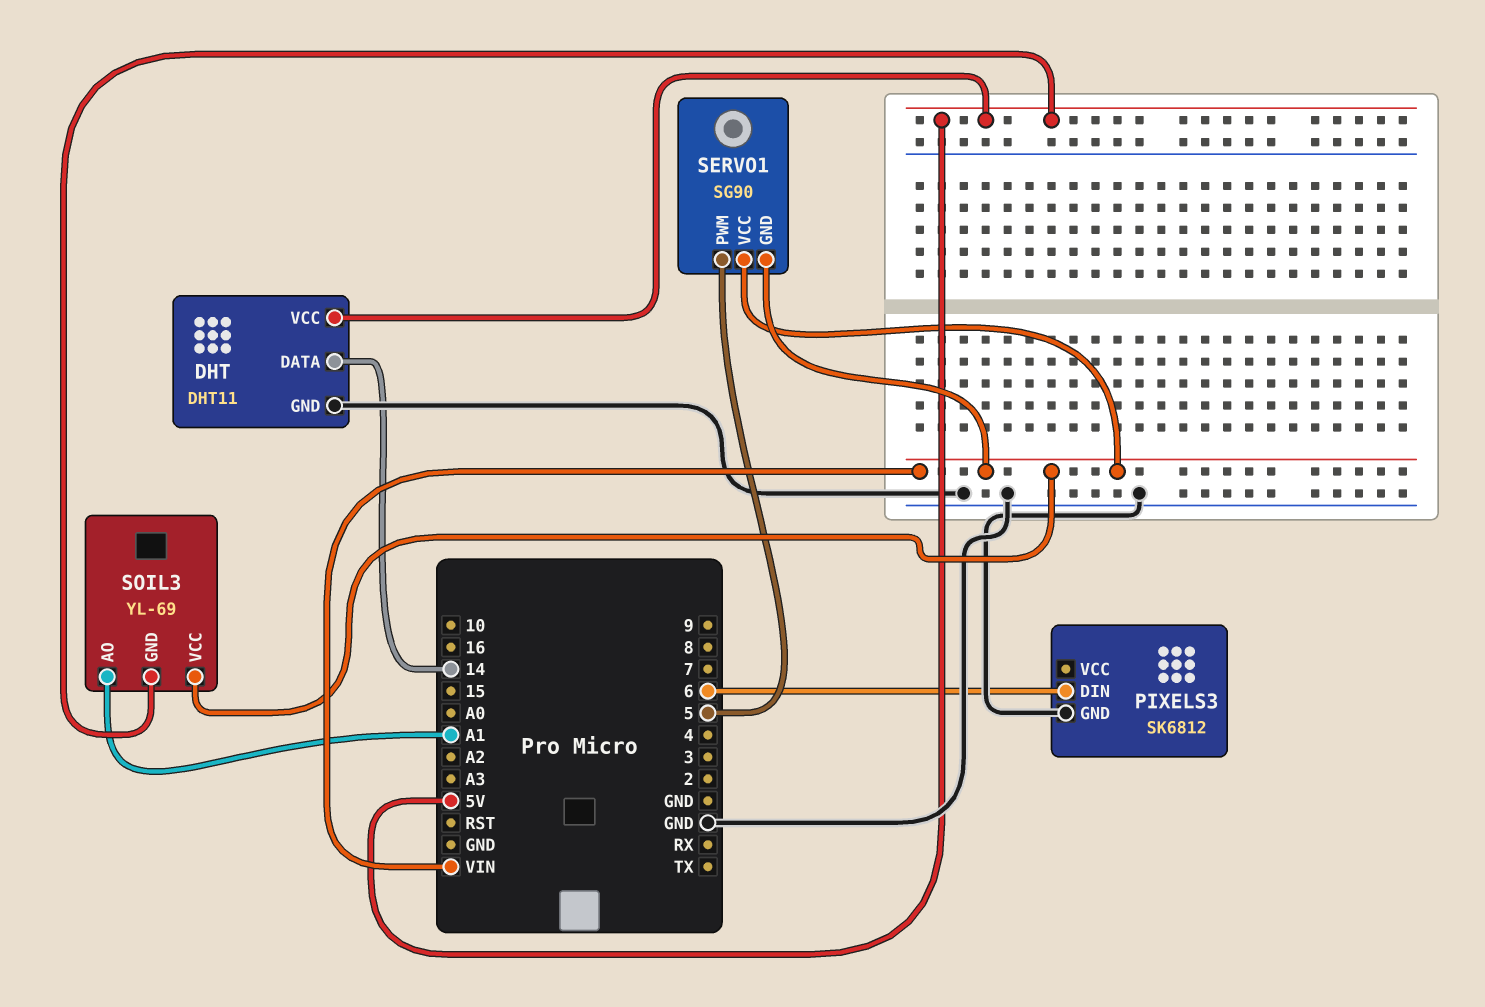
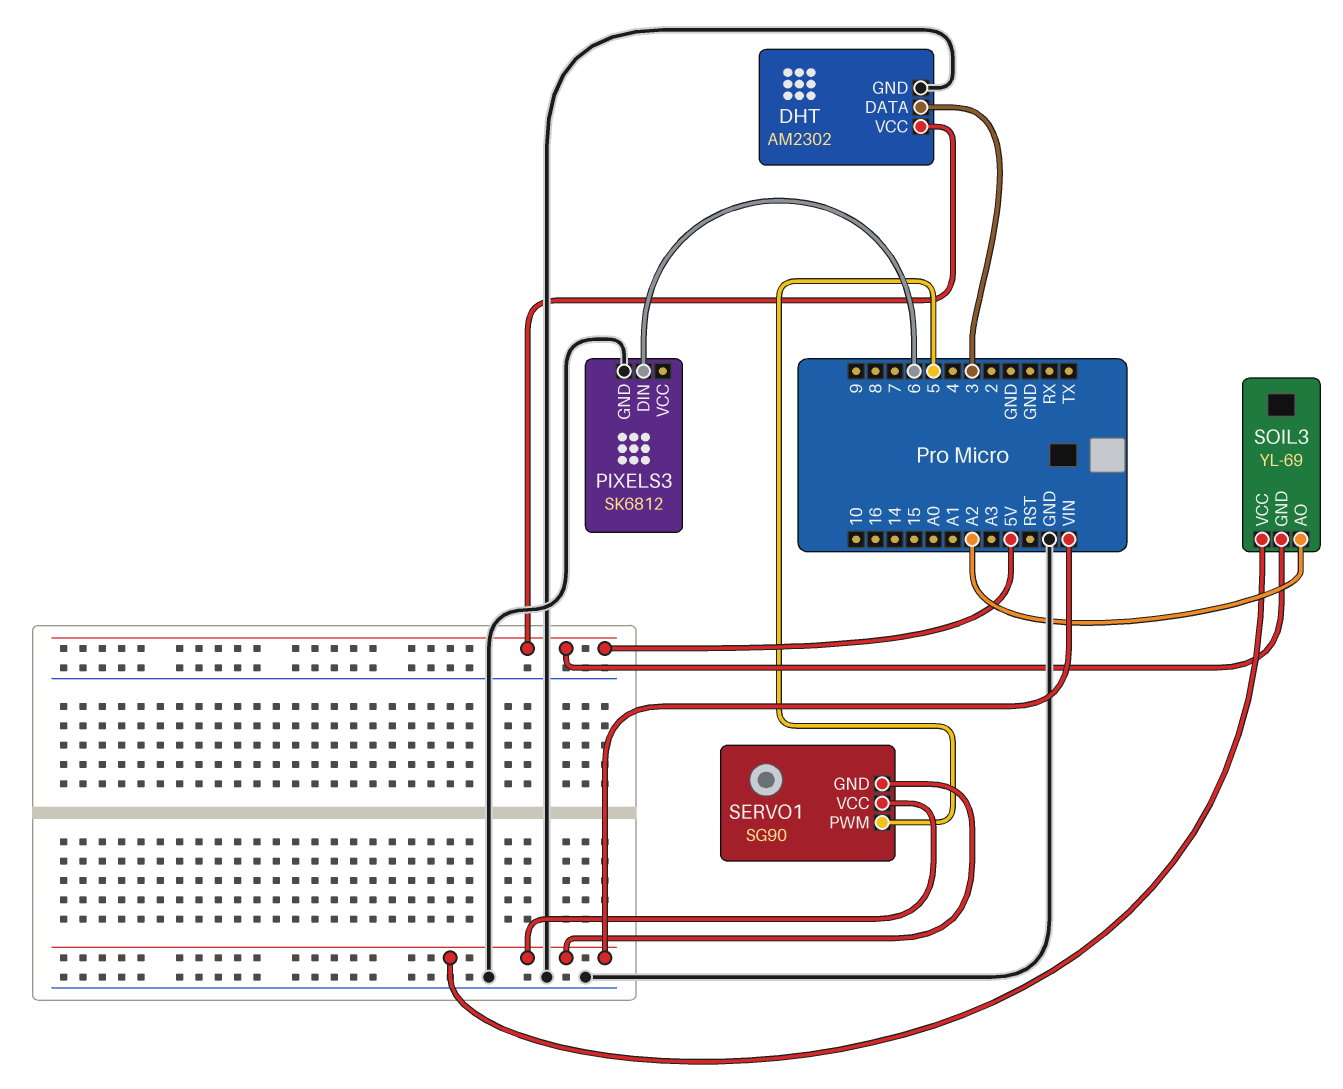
DHT: DHT11 -> AM2302
DHT pin DATA: 14 -> 3
SOIL3 pin AO: A1 -> A2

